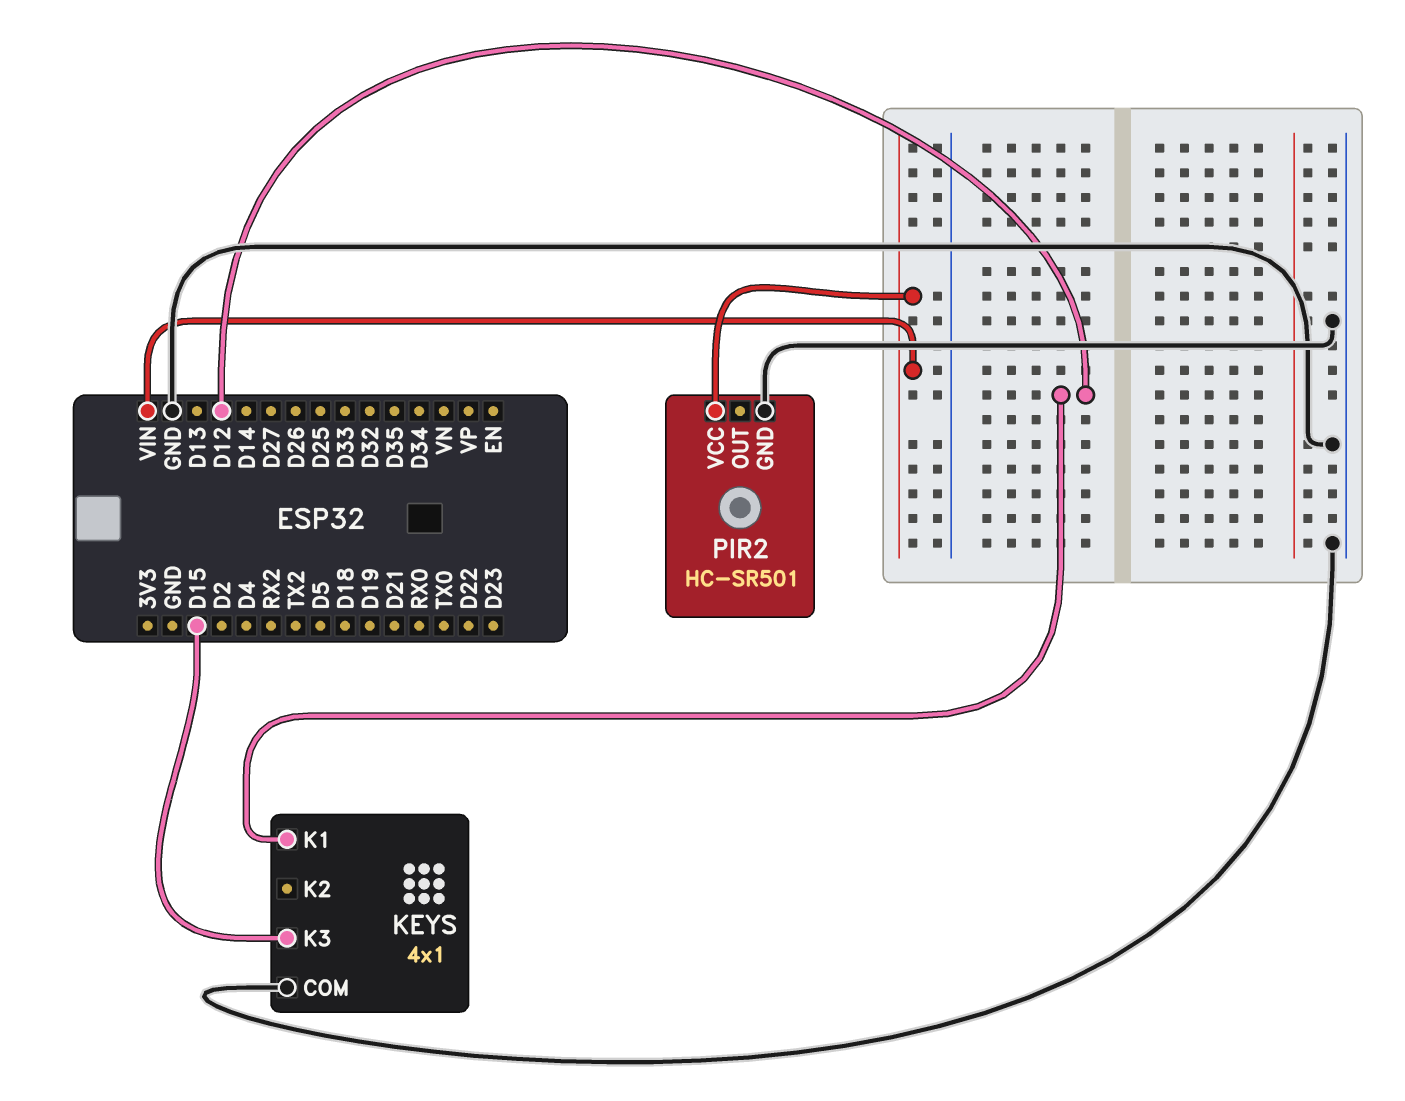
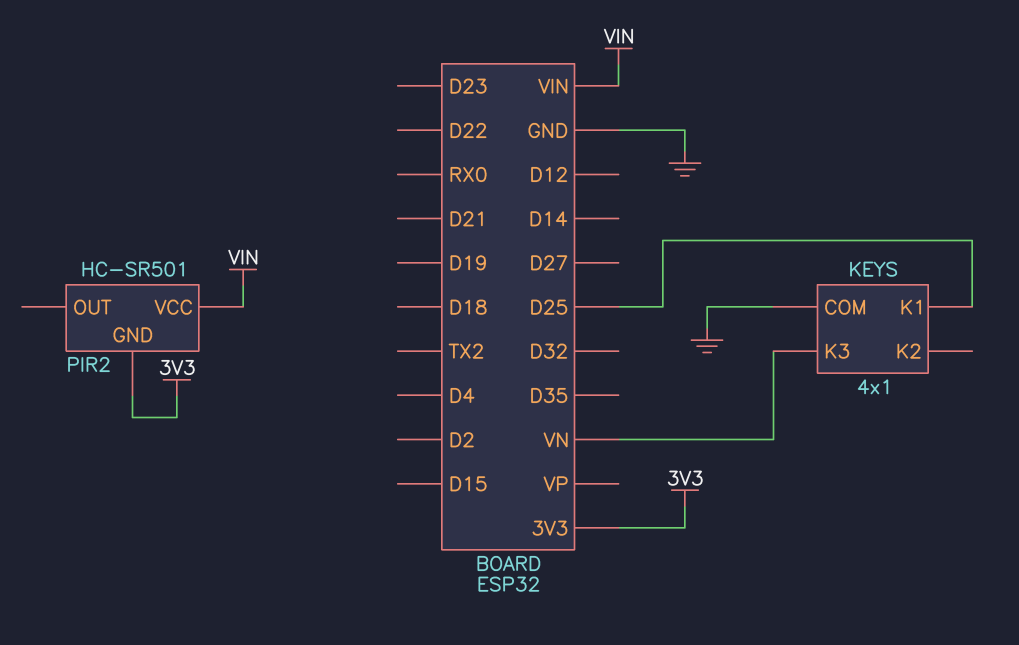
KEYS pin K1: D12 -> D25
KEYS pin K3: D15 -> VN
PIR2 pin GND: GND -> 3V3

